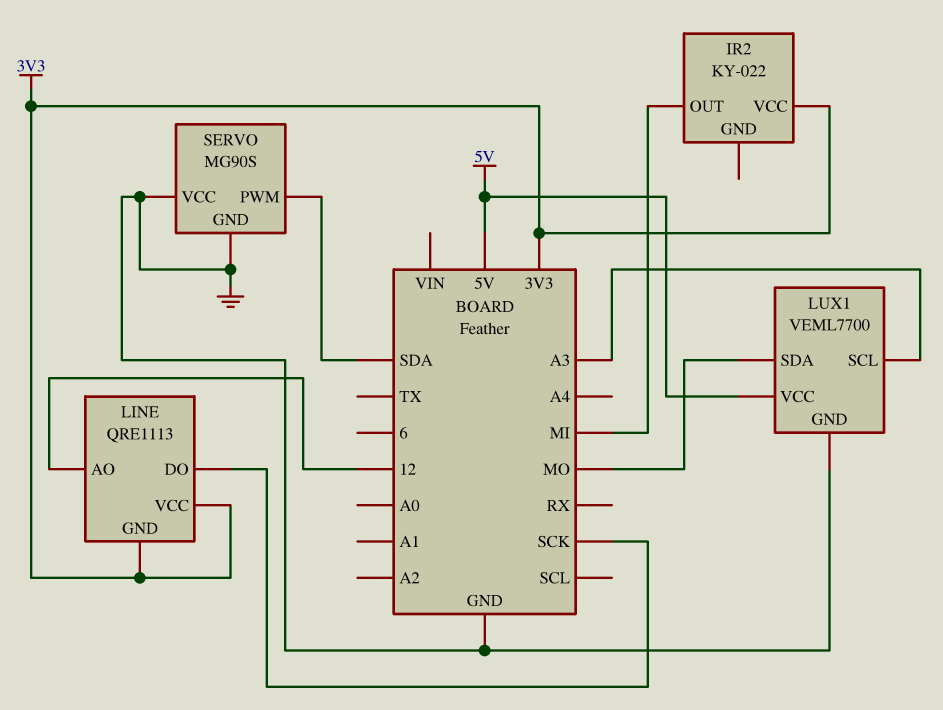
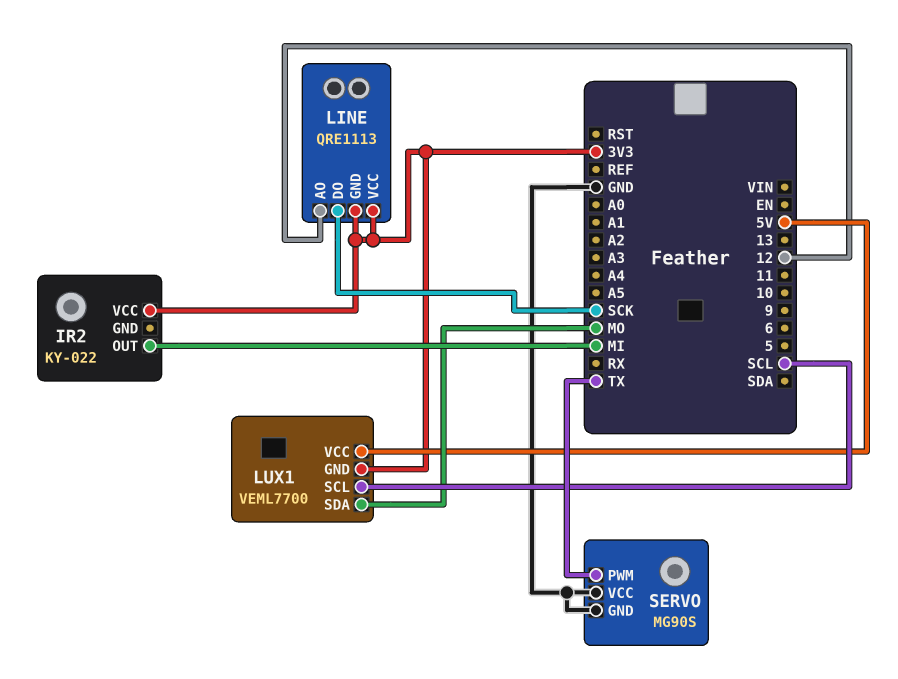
LUX1 pin GND: GND -> 3V3
LUX1 pin SCL: A3 -> SCL
SERVO pin PWM: SDA -> TX

